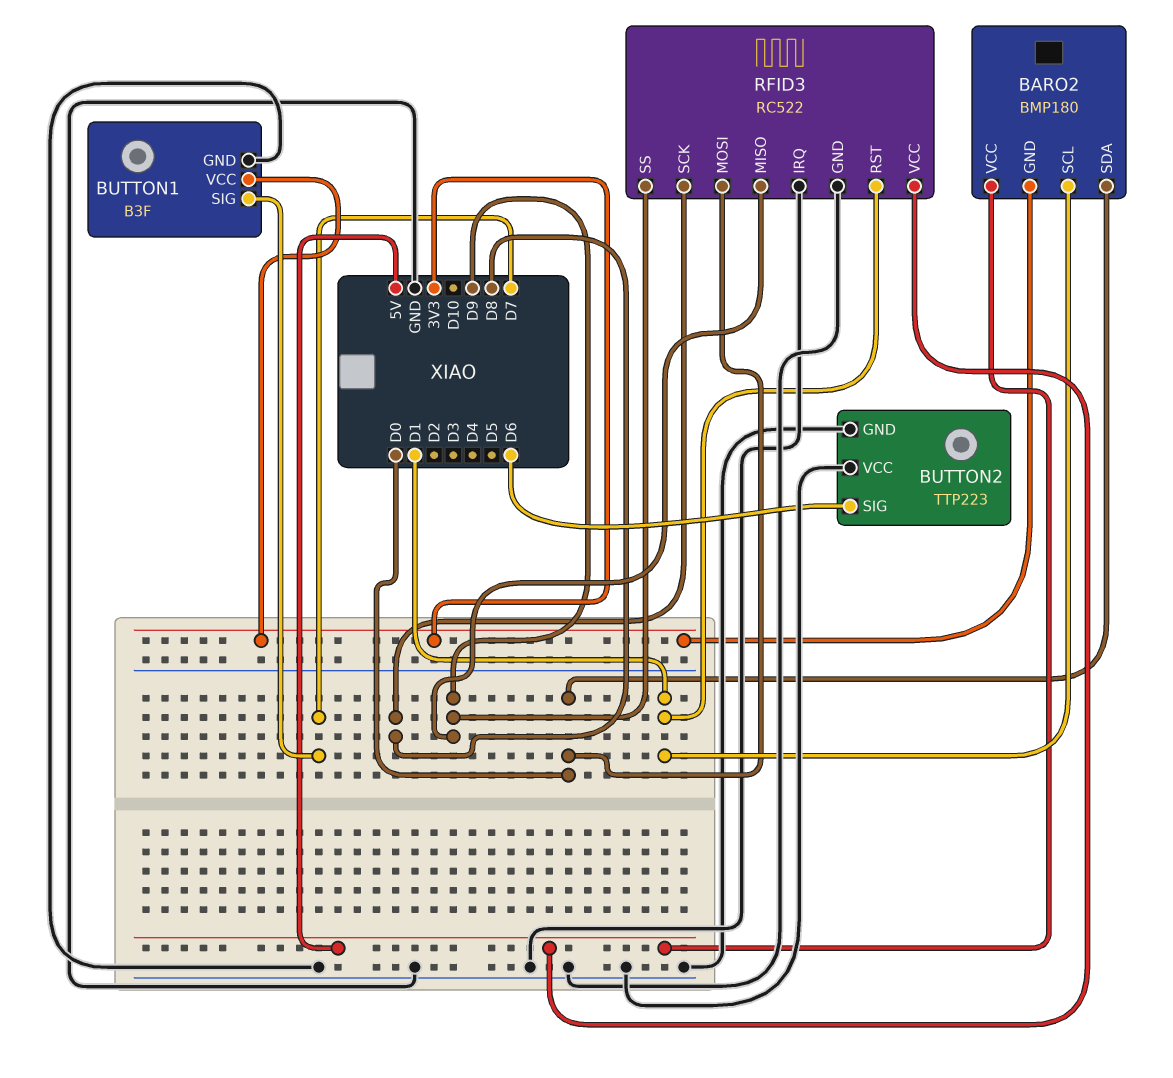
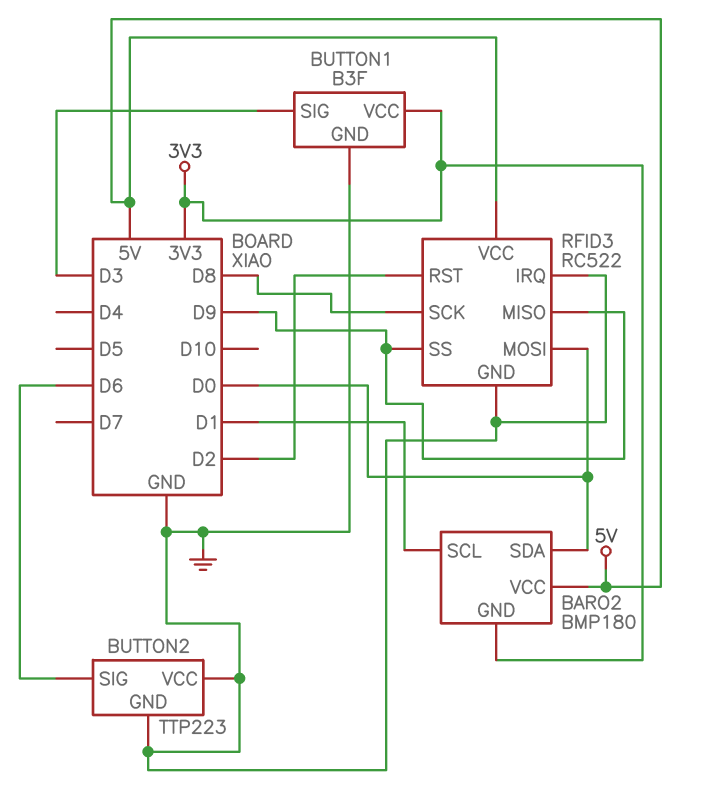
BUTTON1 pin SIG: D7 -> D3
RFID3 pin RST: D1 -> D2

